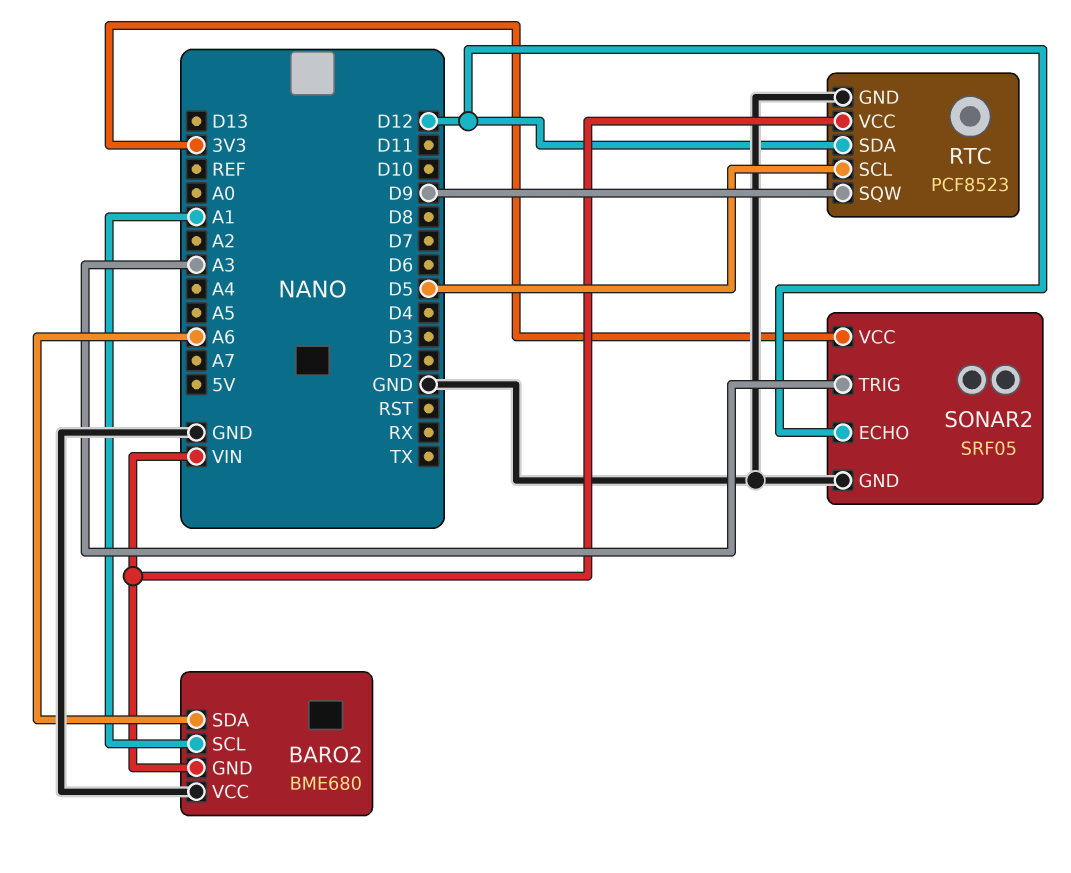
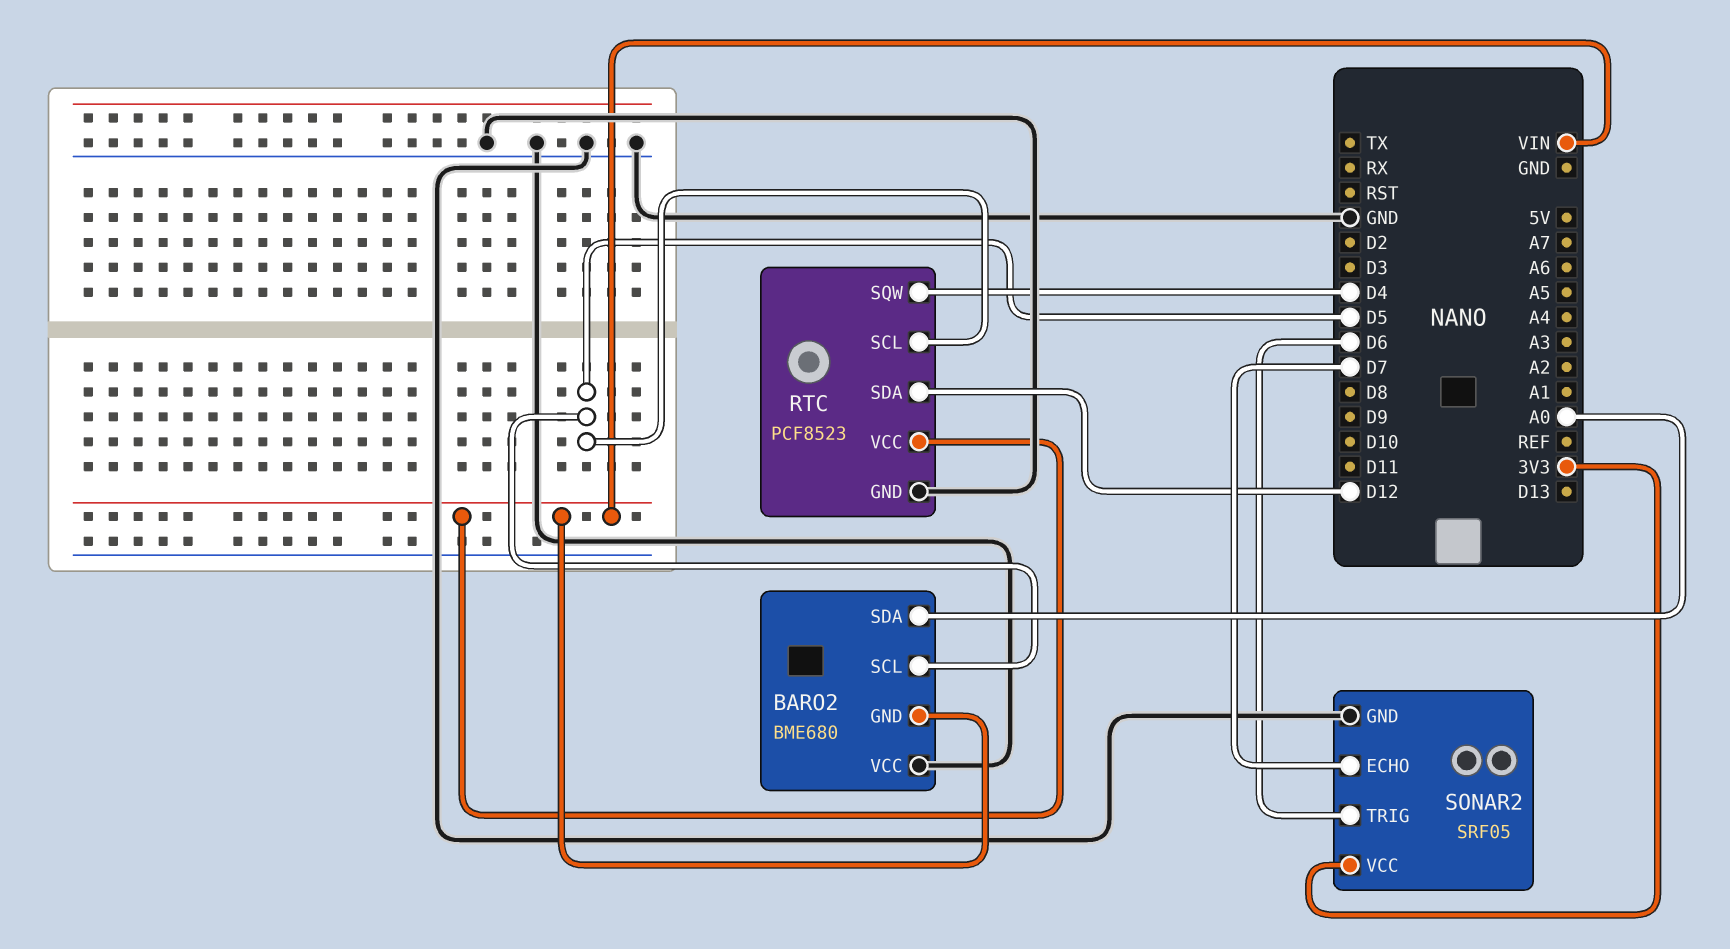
BARO2 pin SCL: A1 -> D5
BARO2 pin SDA: A6 -> A0
RTC pin SQW: D9 -> D4
SONAR2 pin ECHO: D12 -> D7
SONAR2 pin TRIG: A3 -> D6

